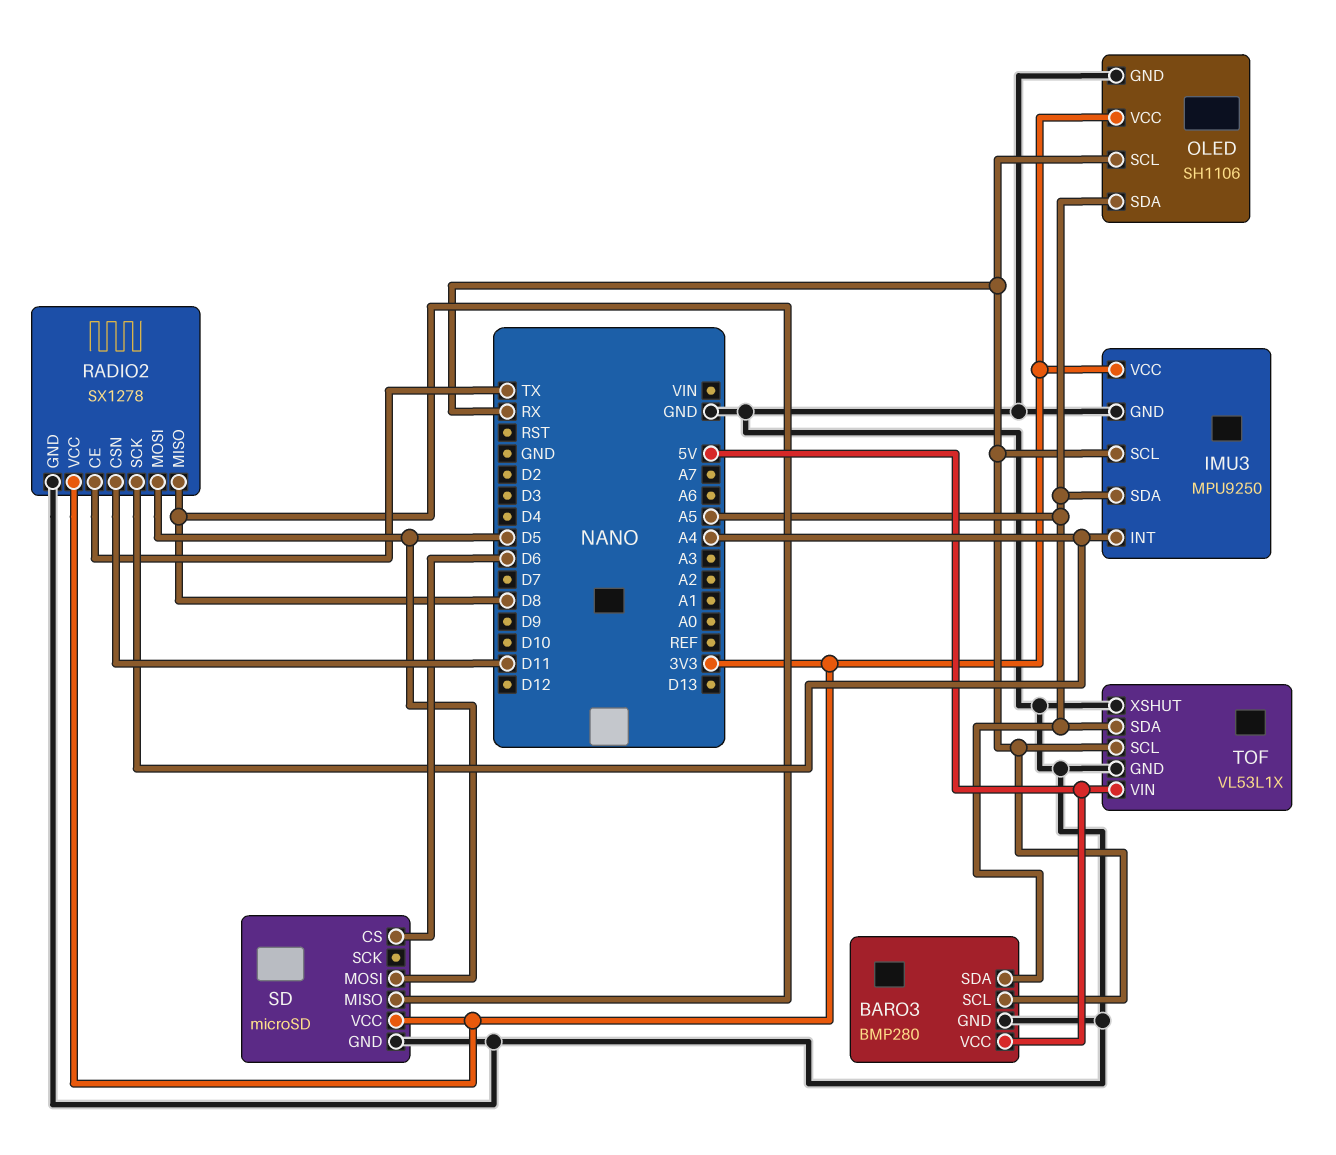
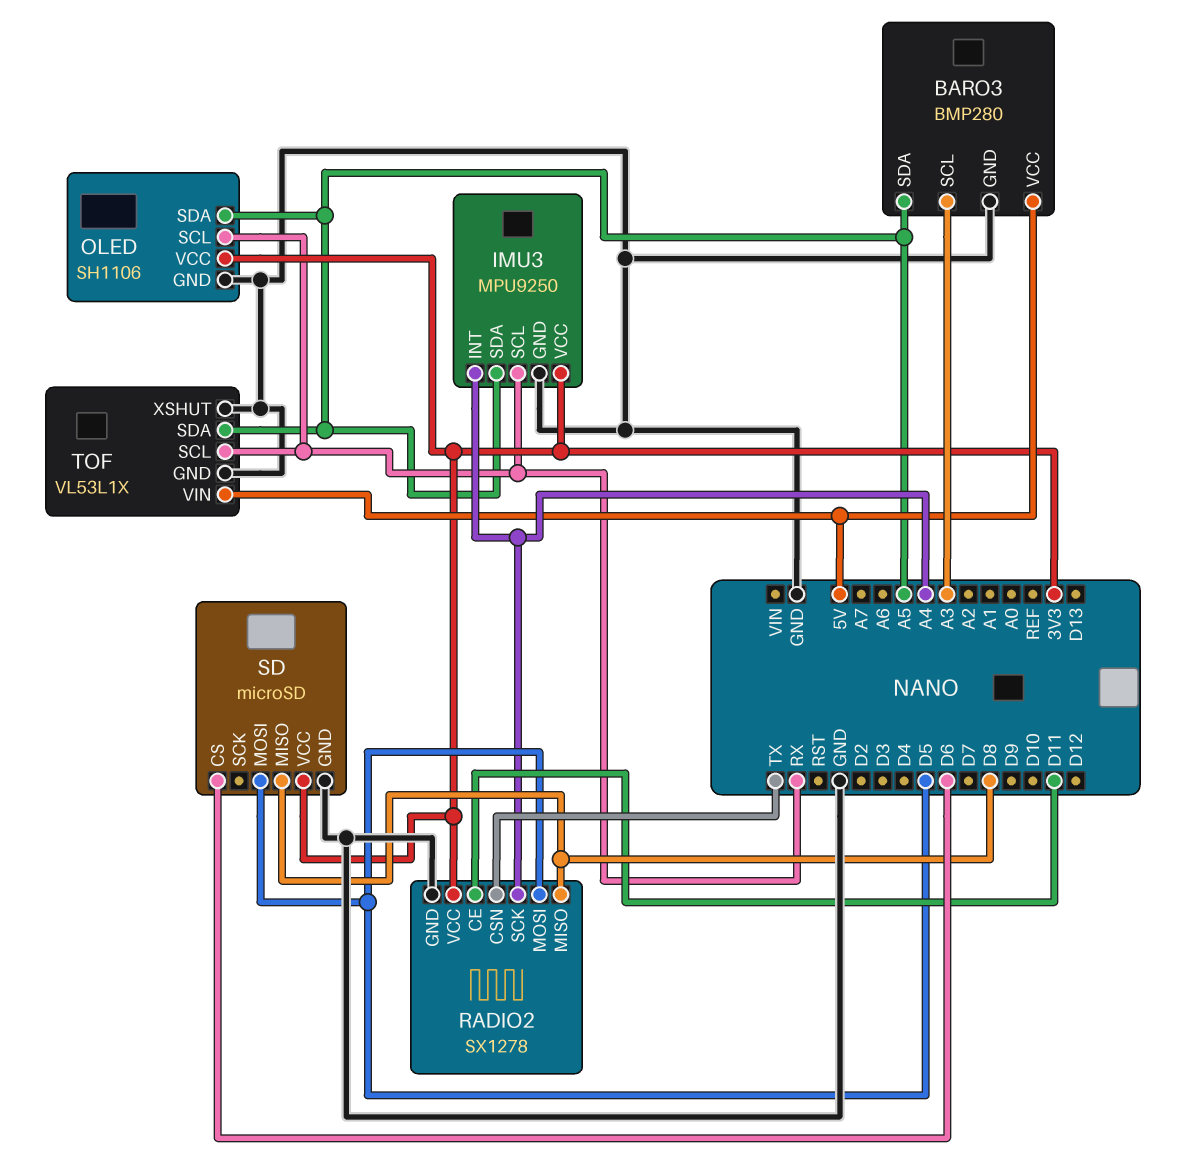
BARO3 pin SCL: RX -> A3
RADIO2 pin CE: TX -> D11
RADIO2 pin CSN: D11 -> TX

